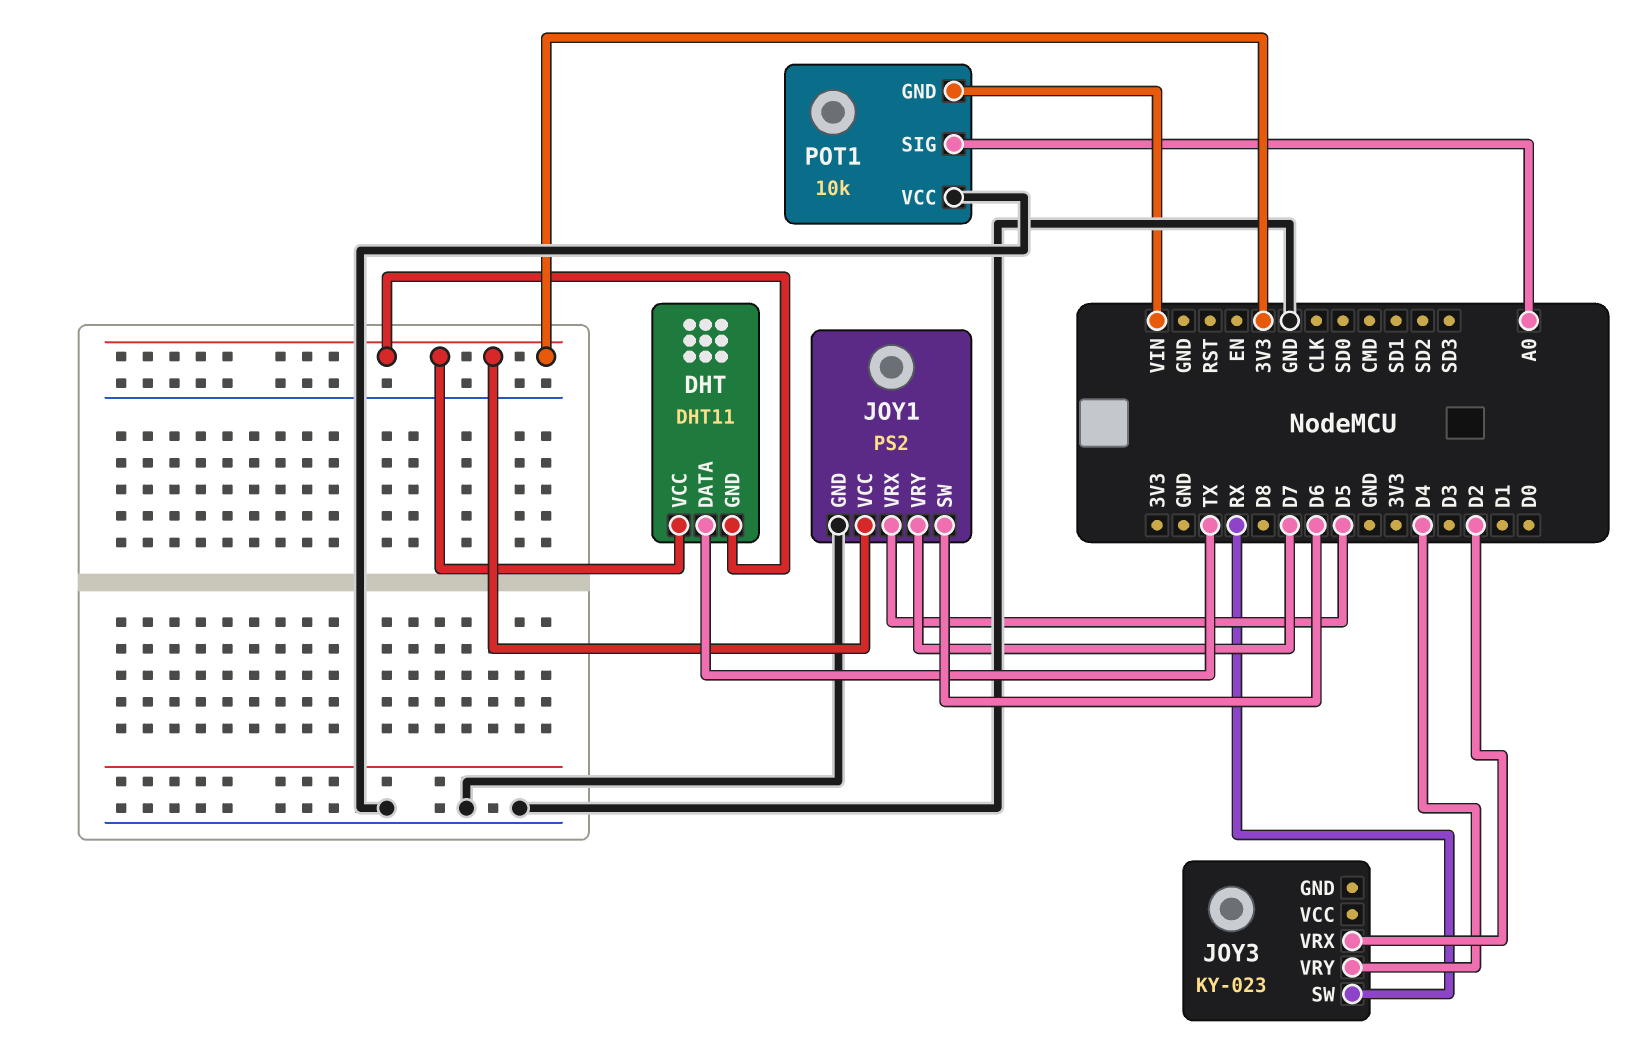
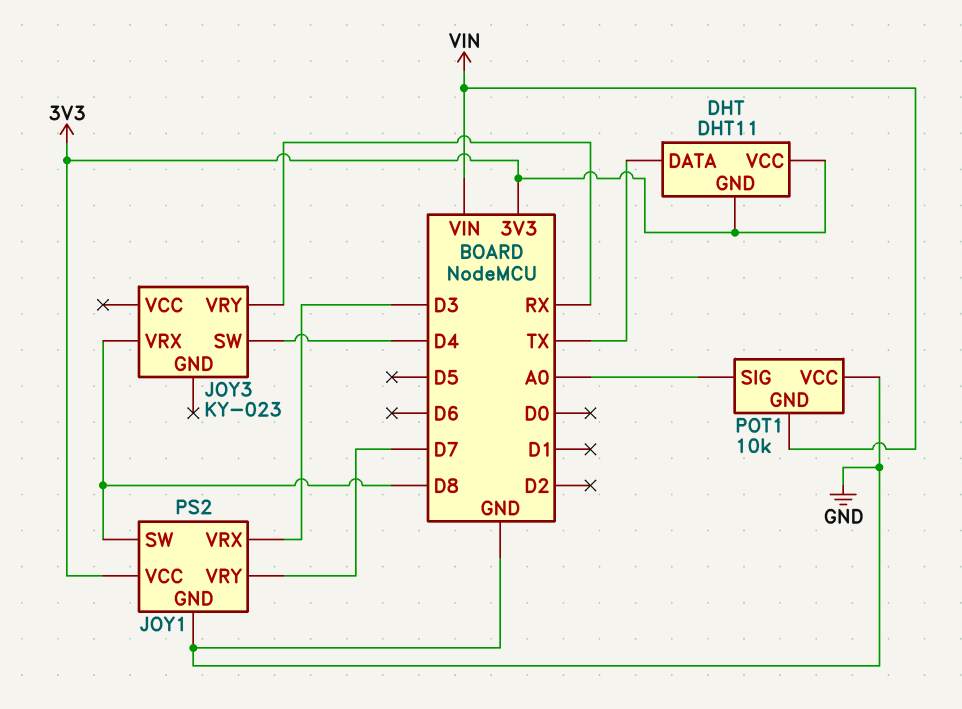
JOY1 pin SW: D6 -> D8
JOY1 pin VRX: D5 -> D3
JOY3 pin SW: RX -> D4
JOY3 pin VRX: D2 -> D8
JOY3 pin VRY: D4 -> RX

